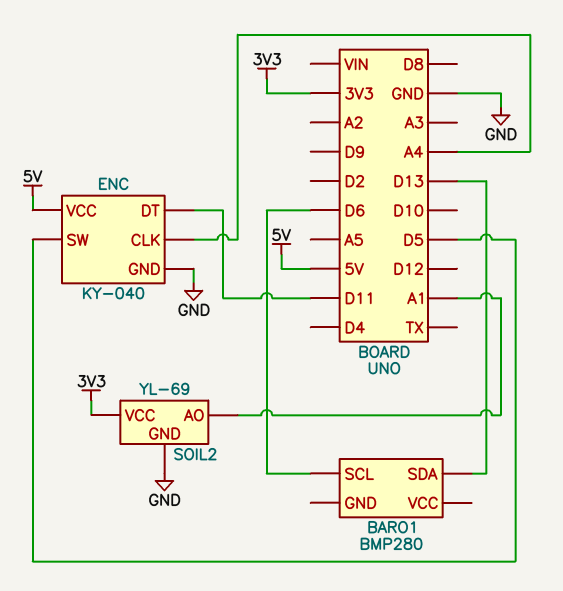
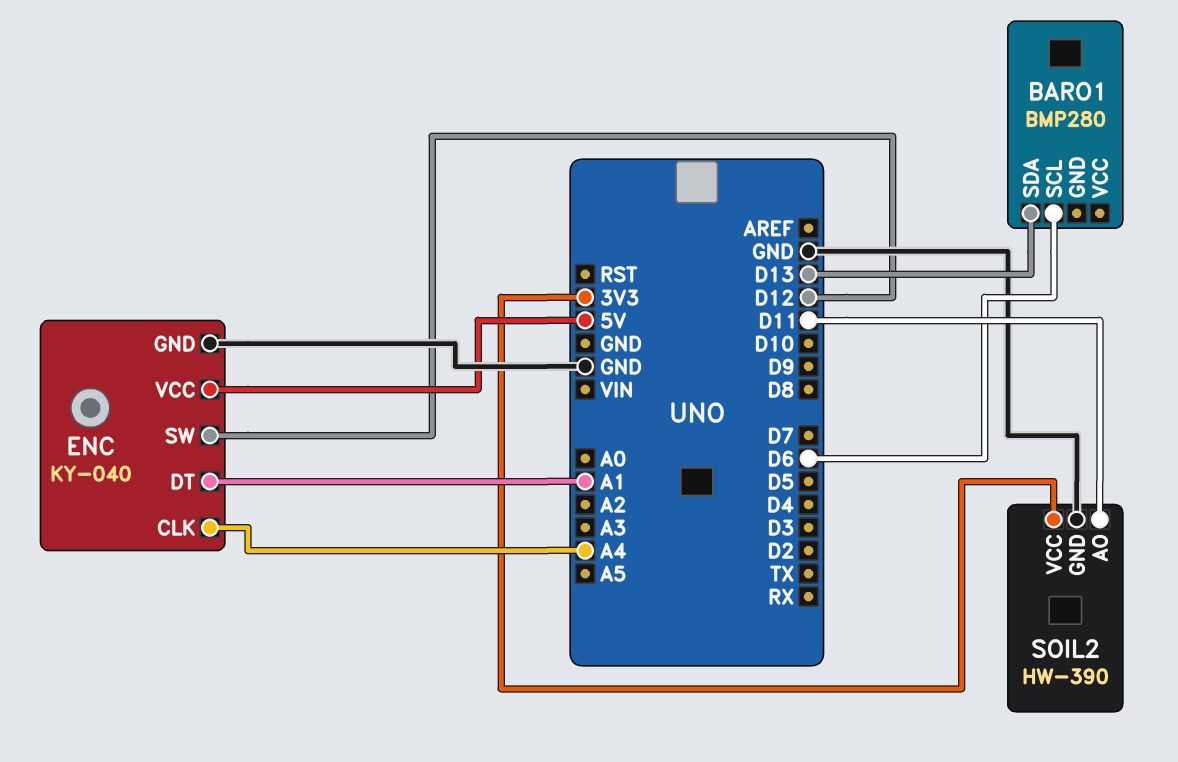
ENC pin DT: D11 -> A1
ENC pin SW: D5 -> D12
SOIL2: YL-69 -> HW-390
SOIL2 pin AO: A1 -> D11

